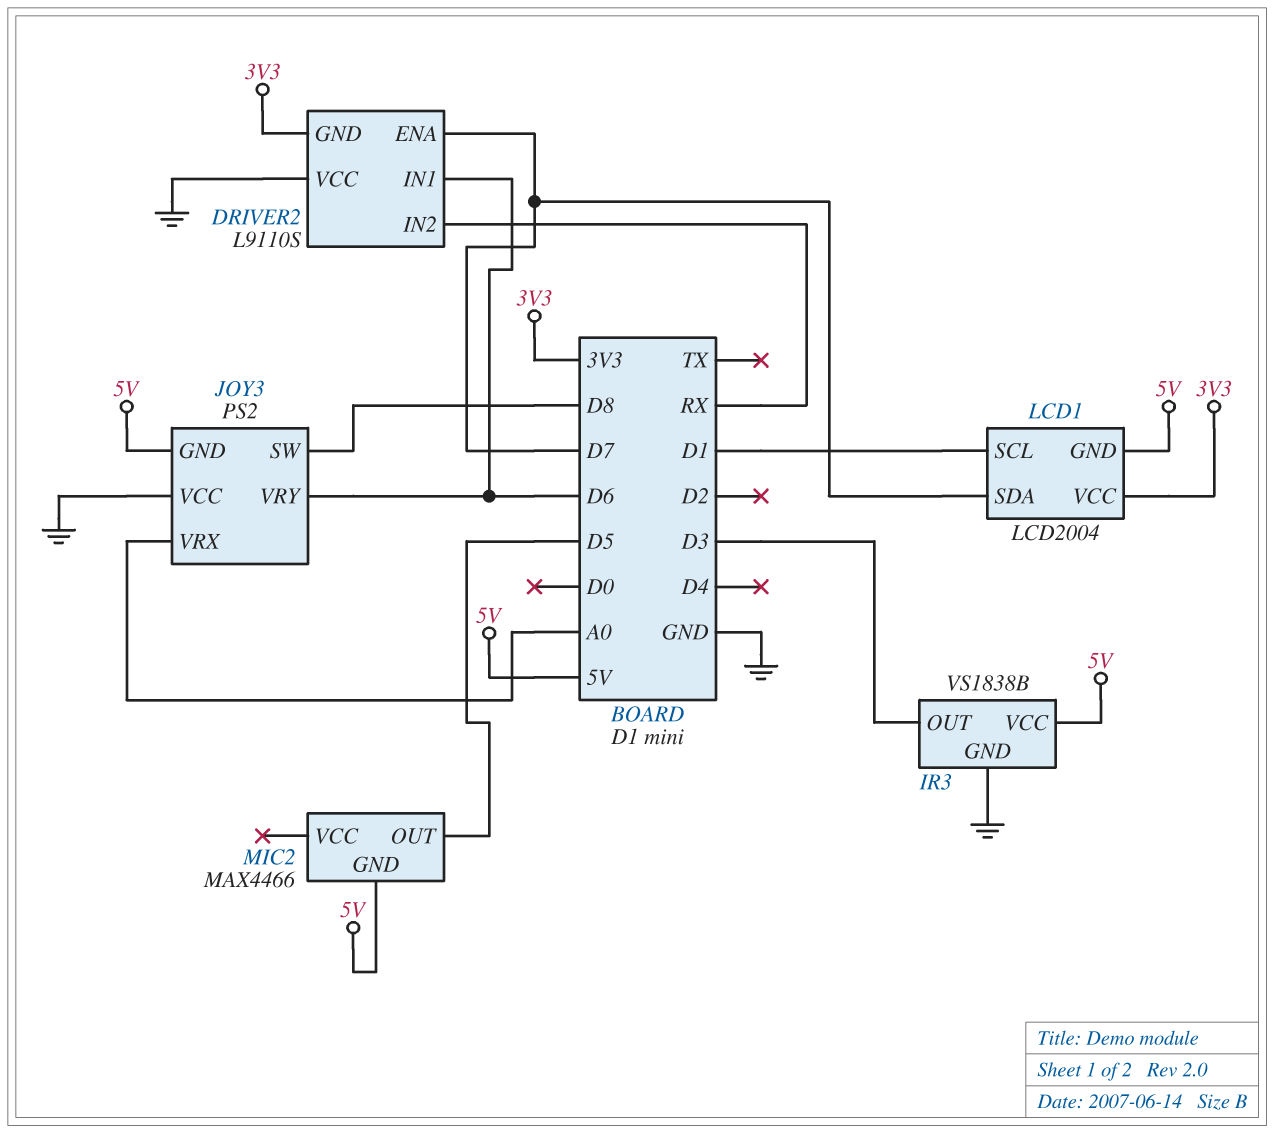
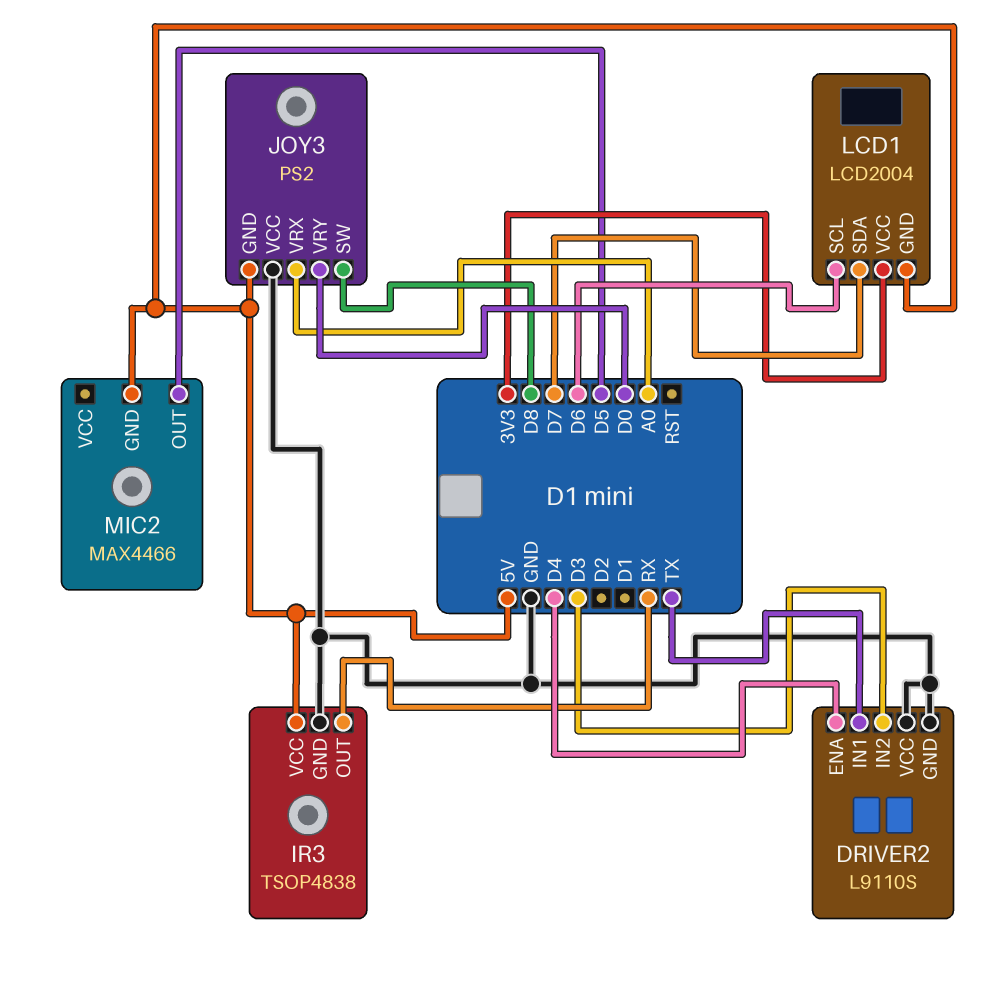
DRIVER2 pin ENA: D7 -> D4
DRIVER2 pin GND: 3V3 -> GND
DRIVER2 pin IN1: D6 -> TX
DRIVER2 pin IN2: RX -> D3
IR3: VS1838B -> TSOP4838
IR3 pin OUT: D3 -> RX
JOY3 pin VRY: D6 -> D0
LCD1 pin SCL: D1 -> D6

